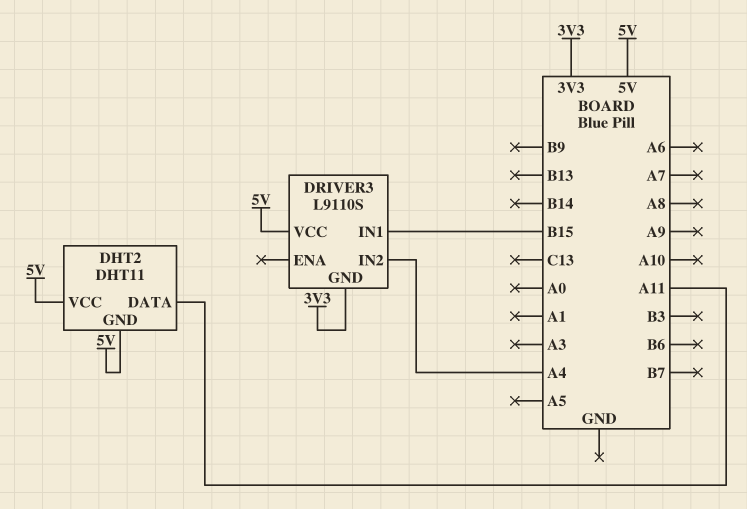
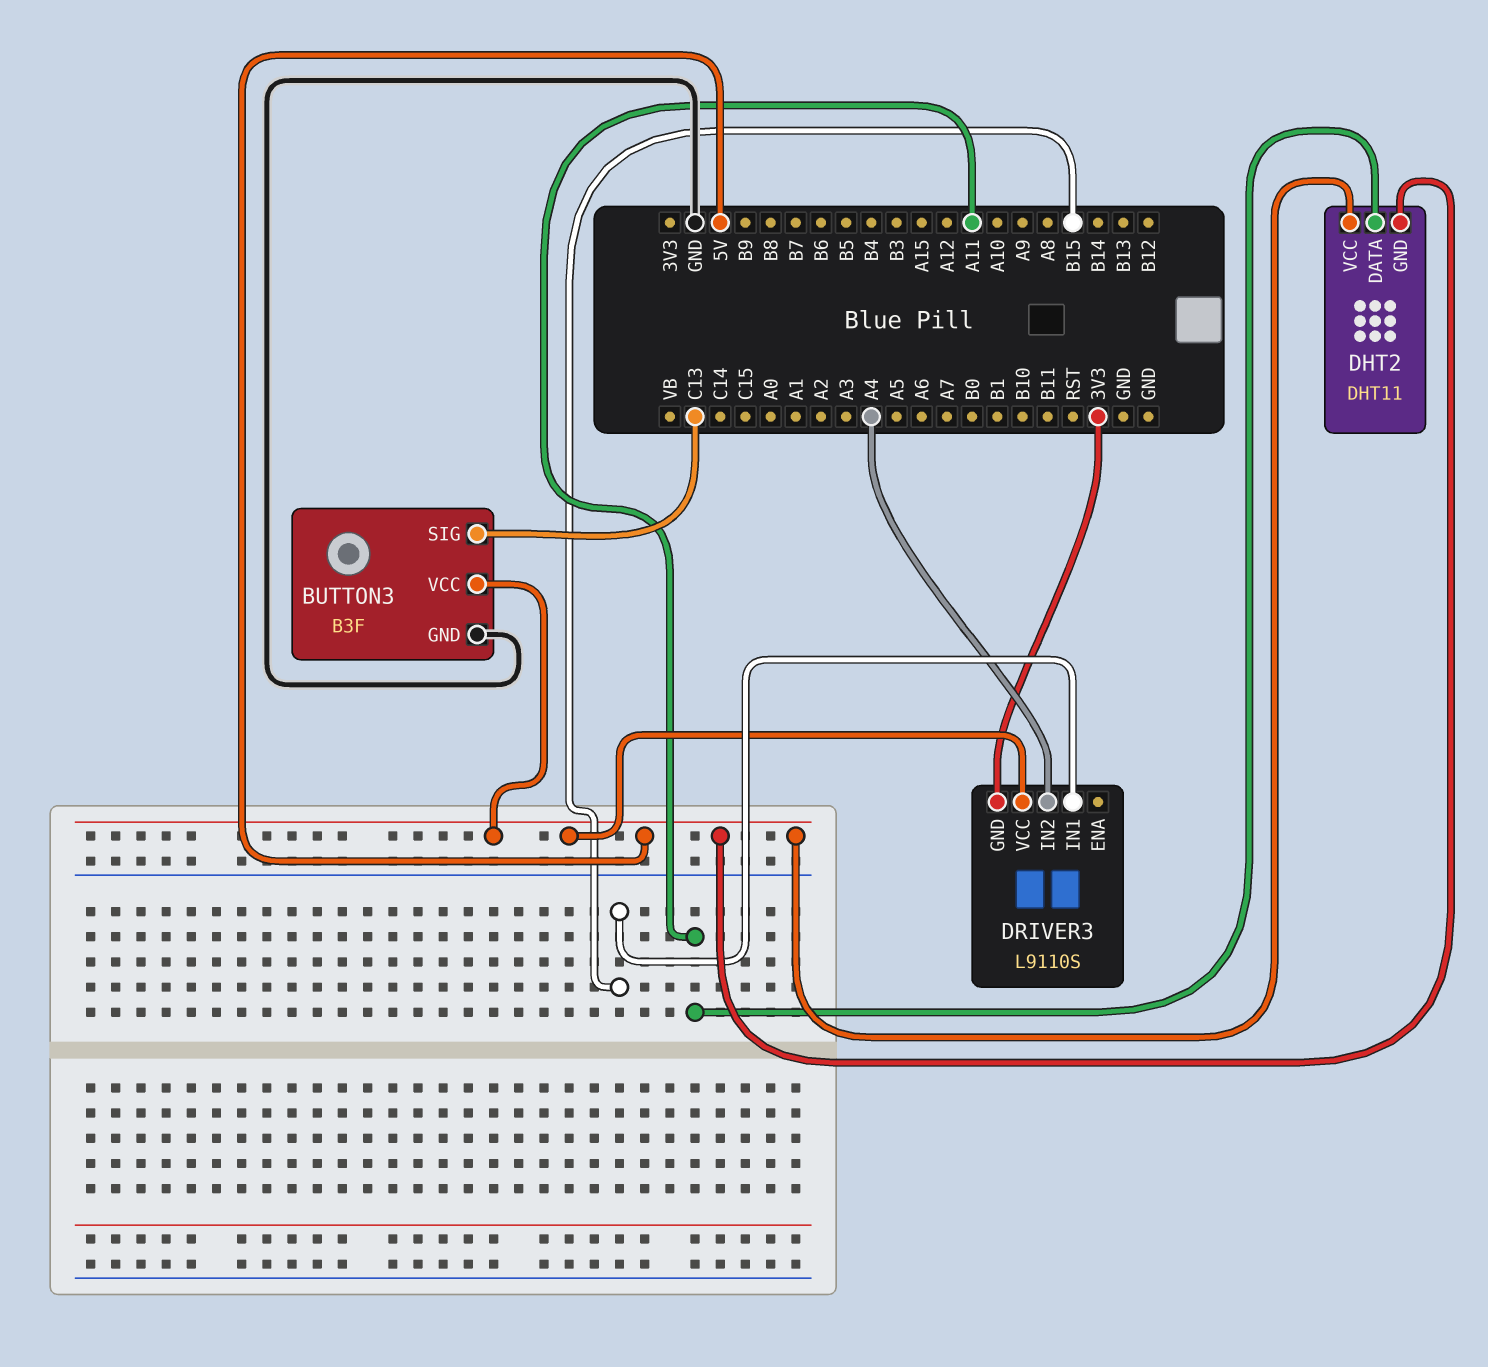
BUTTON3: none -> B3F
BUTTON3 pin GND: none -> GND
BUTTON3 pin SIG: none -> C13
BUTTON3 pin VCC: none -> 5V

